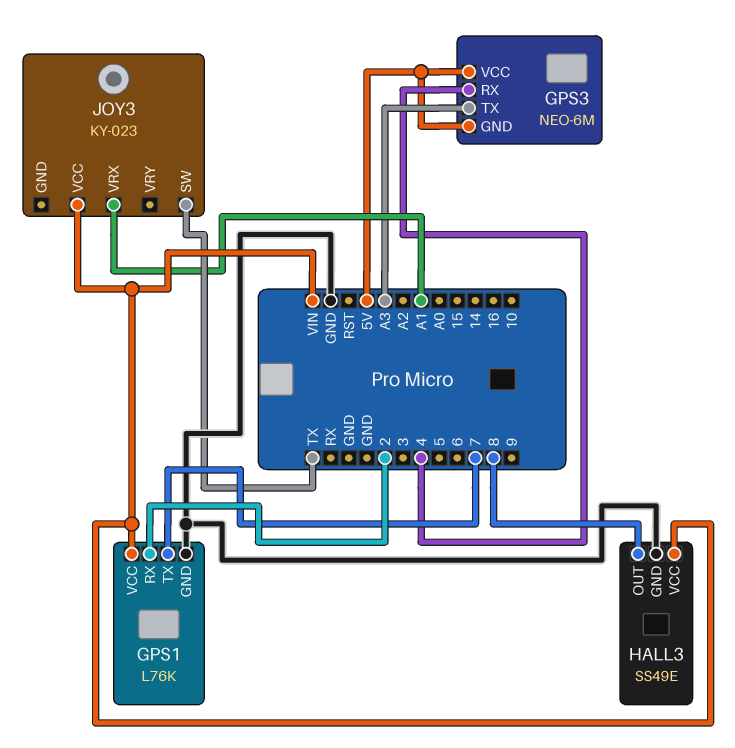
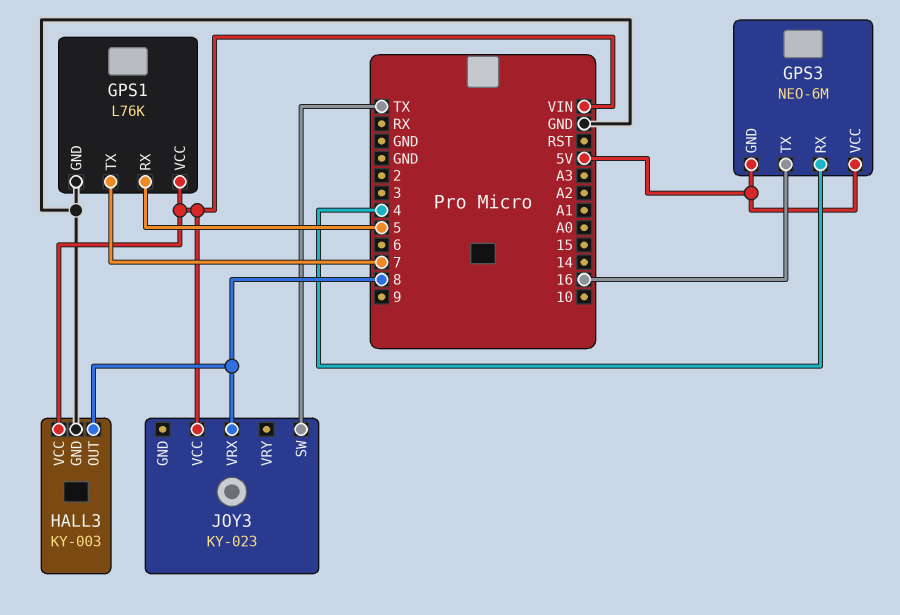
GPS1 pin RX: 2 -> 5
GPS3 pin TX: A3 -> 16
HALL3: SS49E -> KY-003
JOY3 pin VRX: A1 -> 8

